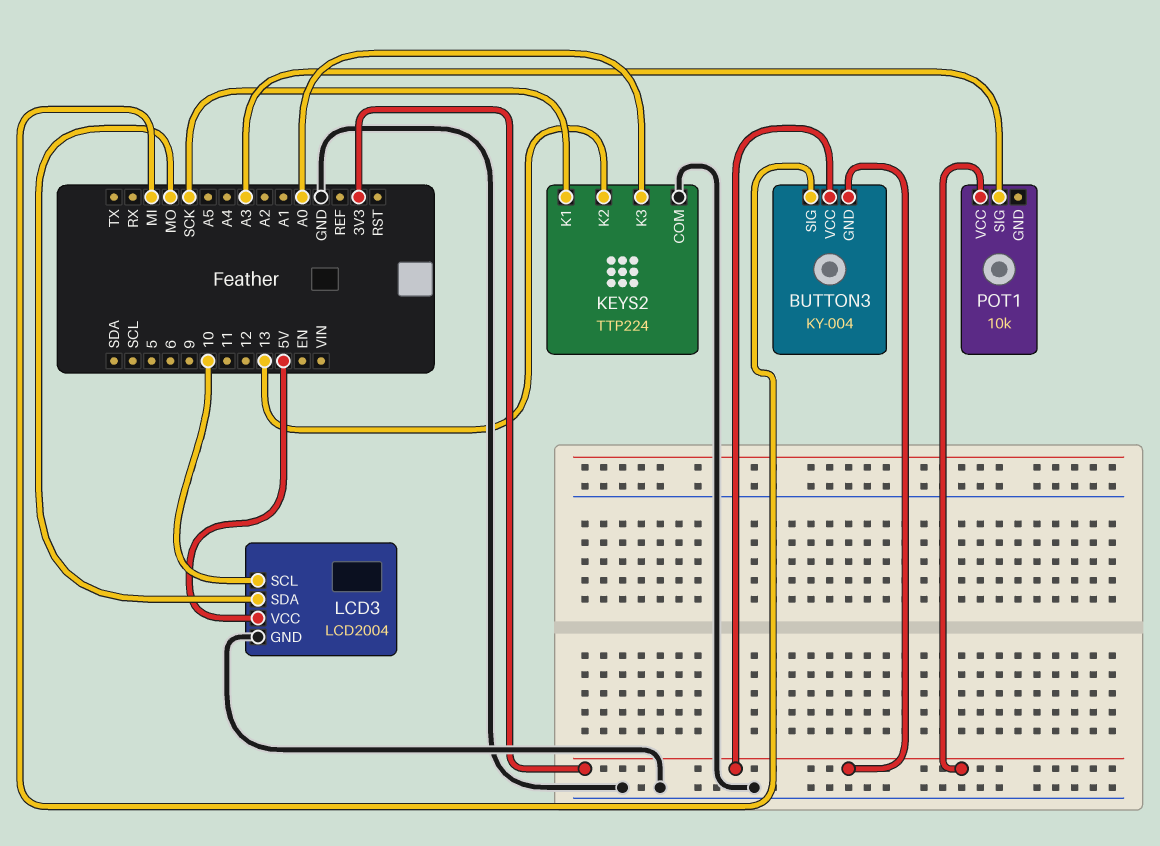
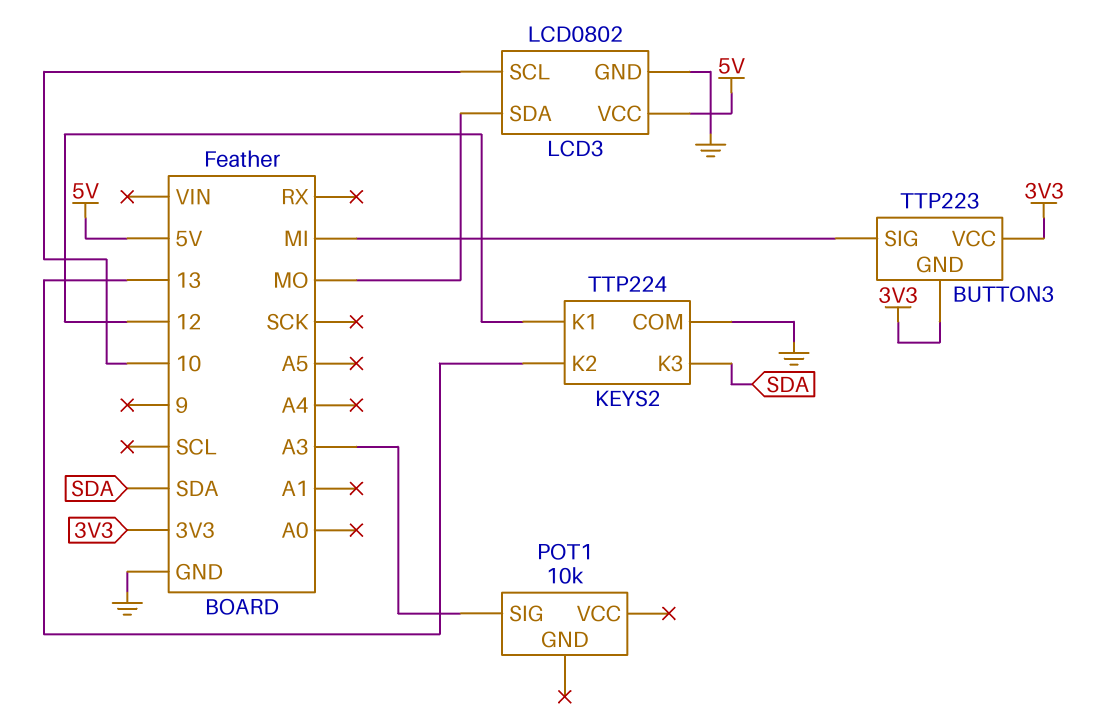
BUTTON3: KY-004 -> TTP223
KEYS2 pin K1: SCK -> 12
KEYS2 pin K3: A0 -> SDA
LCD3: LCD2004 -> LCD0802
POT1 pin VCC: 3V3 -> none

